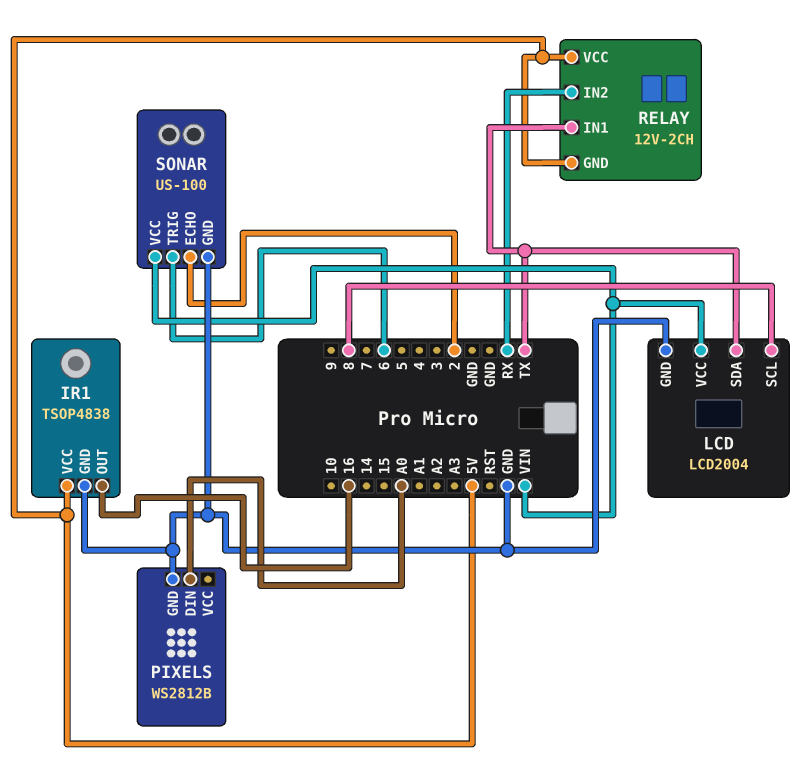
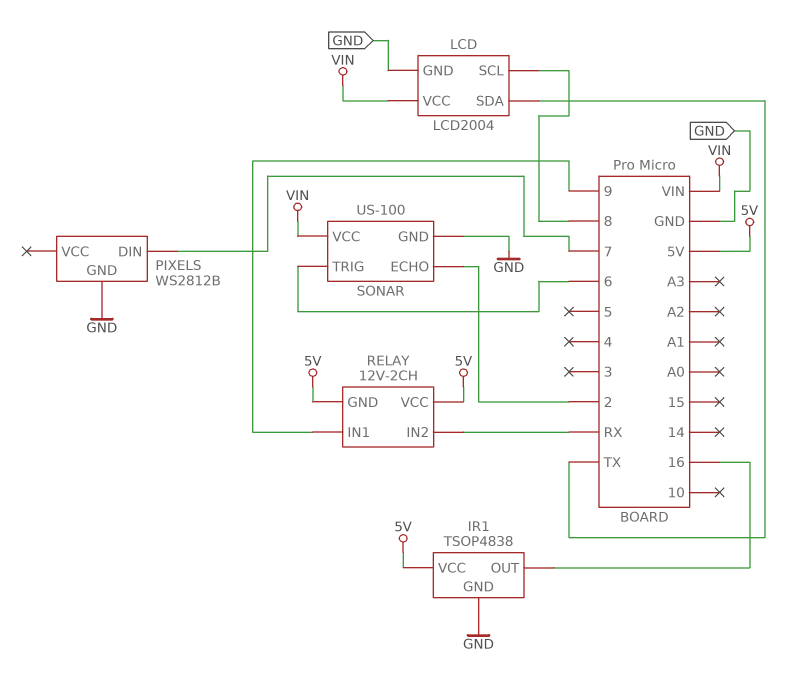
PIXELS pin DIN: A0 -> 7
RELAY pin IN1: TX -> 9

